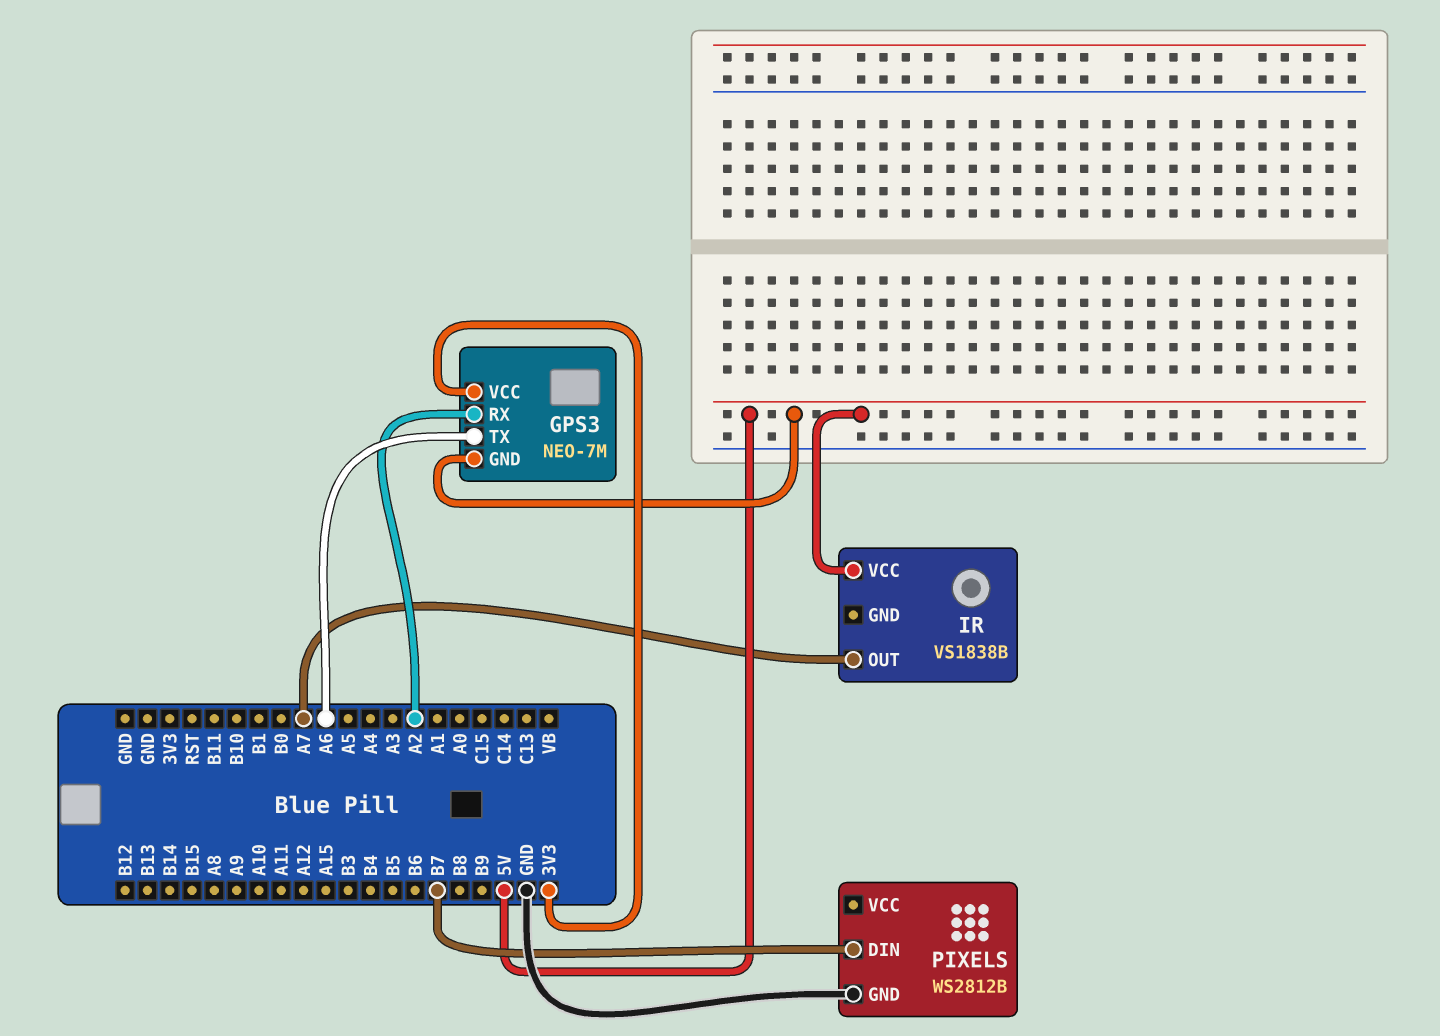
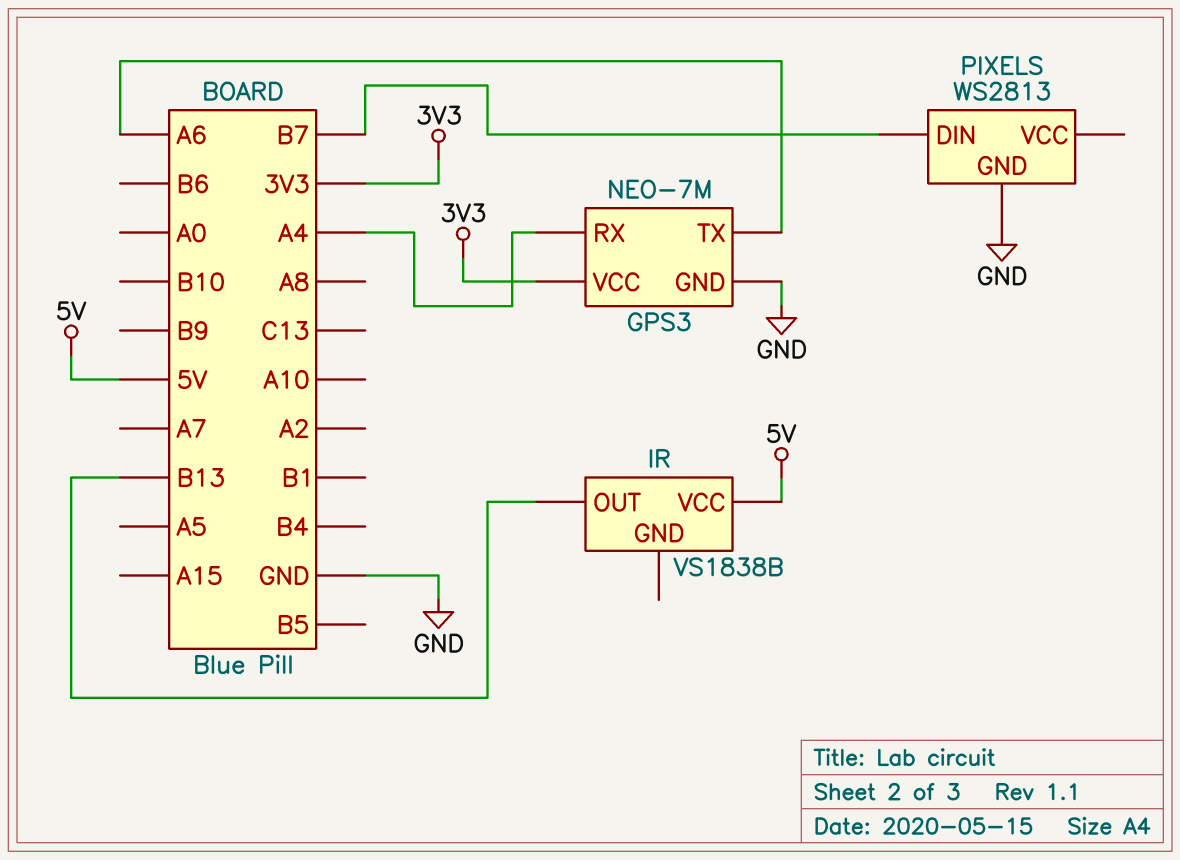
GPS3 pin GND: 5V -> GND
GPS3 pin RX: A2 -> A4
IR pin OUT: A7 -> B13
PIXELS: WS2812B -> WS2813

